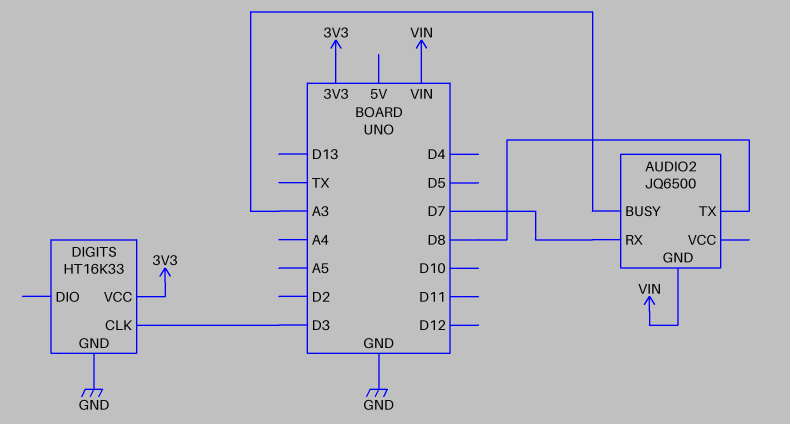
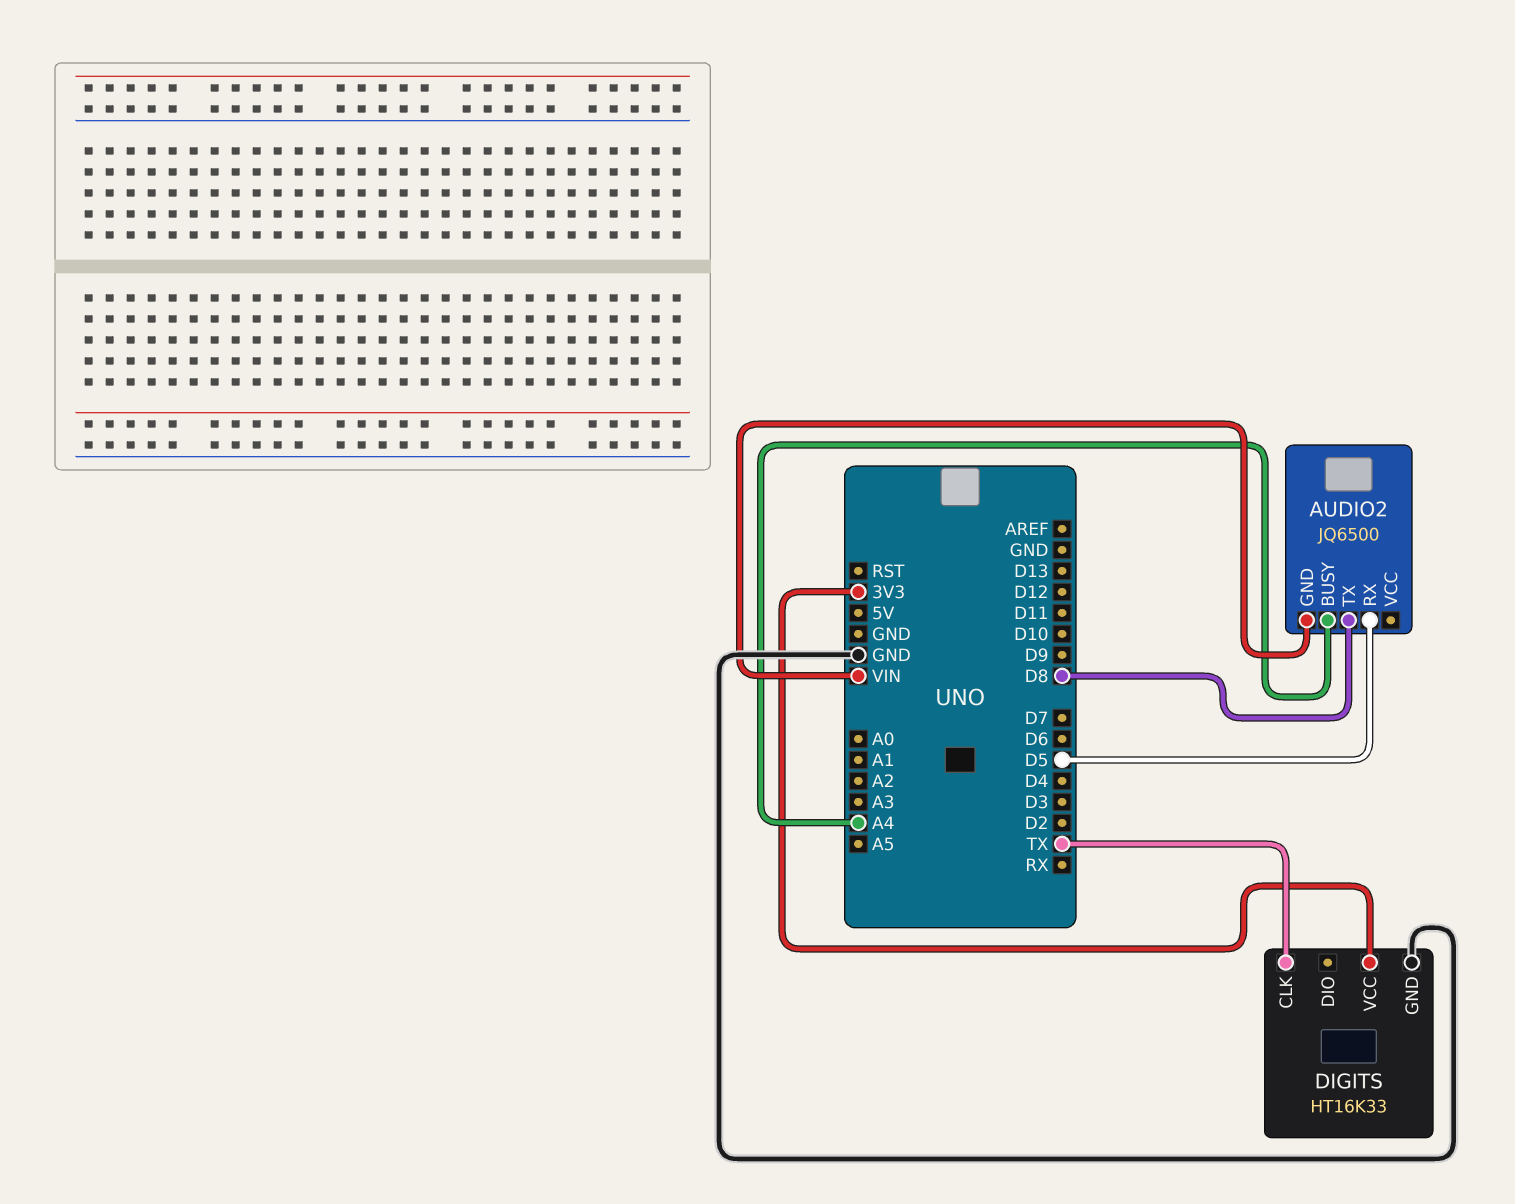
AUDIO2 pin BUSY: A3 -> A4
AUDIO2 pin RX: D7 -> D5
DIGITS pin CLK: D3 -> TX

